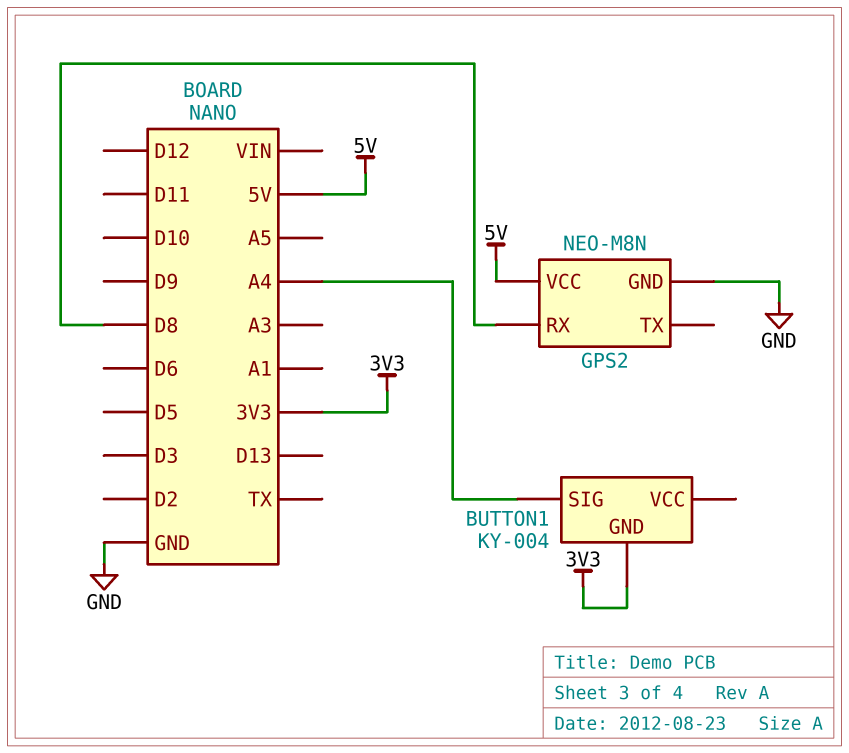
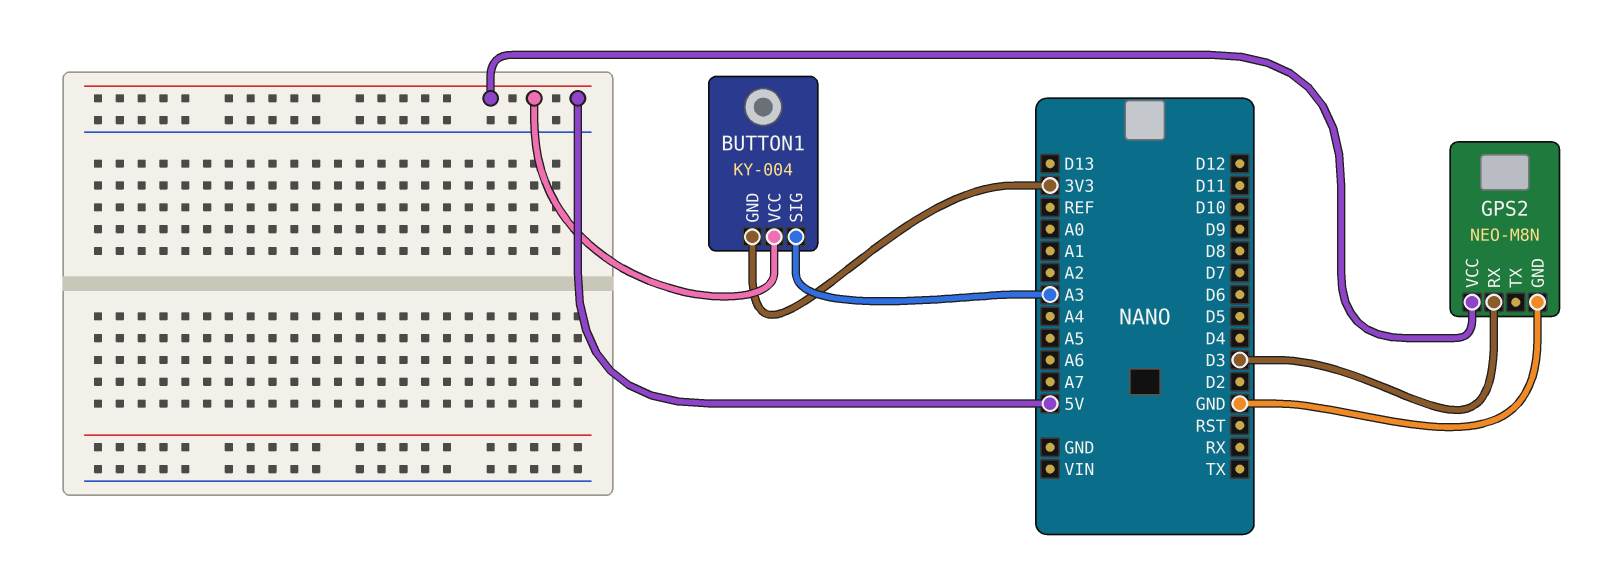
BUTTON1 pin SIG: A4 -> A3
BUTTON1 pin VCC: none -> 5V
GPS2 pin RX: D8 -> D3

